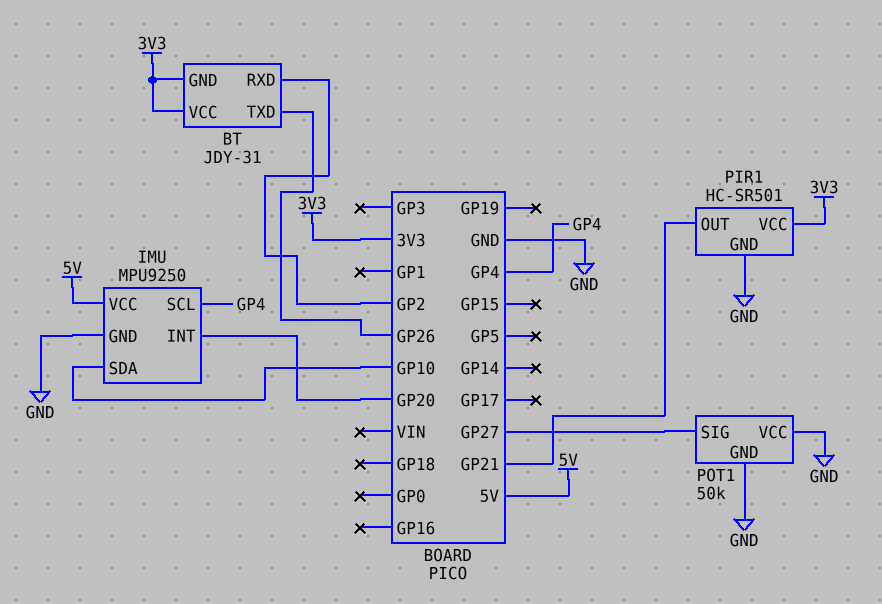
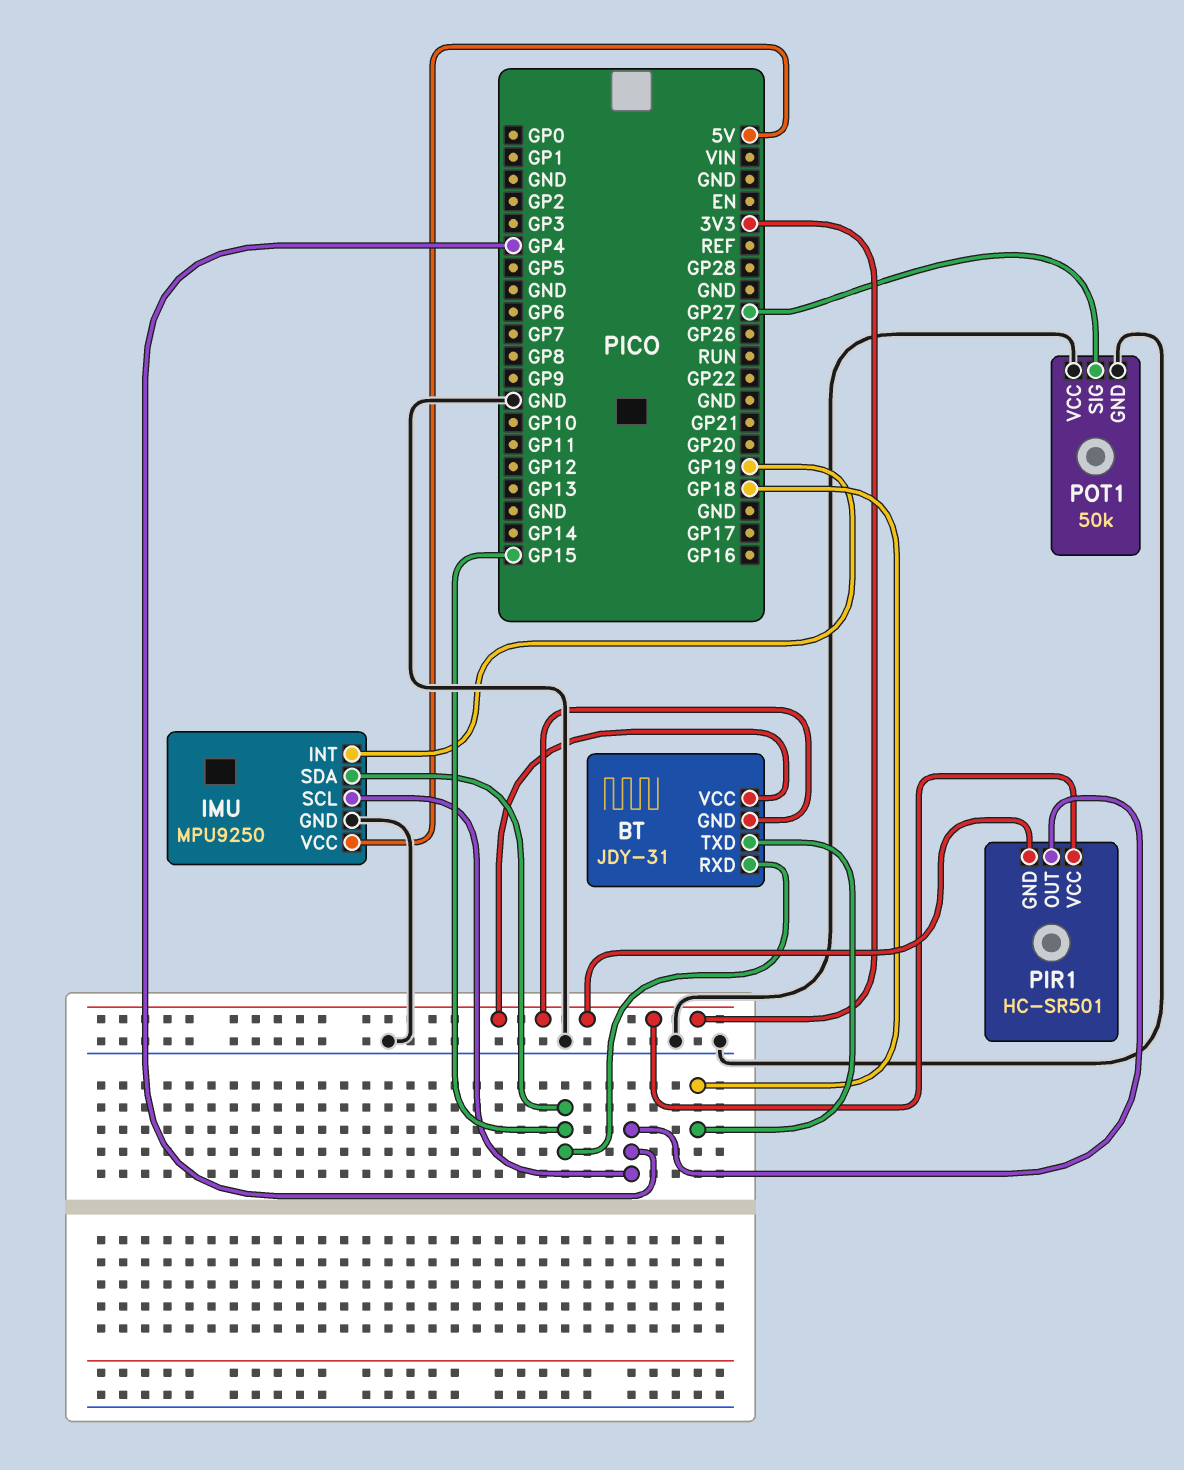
BT pin RXD: GP2 -> GP15
BT pin TXD: GP26 -> GP18
IMU pin INT: GP20 -> GP19
IMU pin SDA: GP10 -> GP15
PIR1 pin GND: GND -> 3V3
PIR1 pin OUT: GP21 -> GP4

